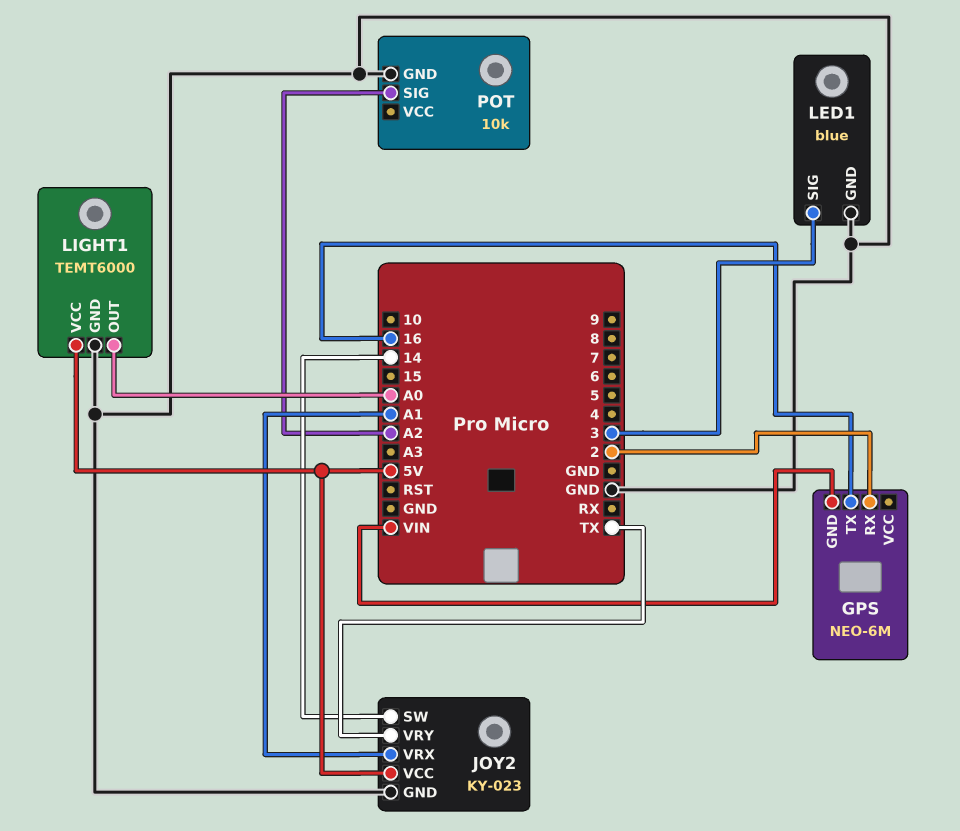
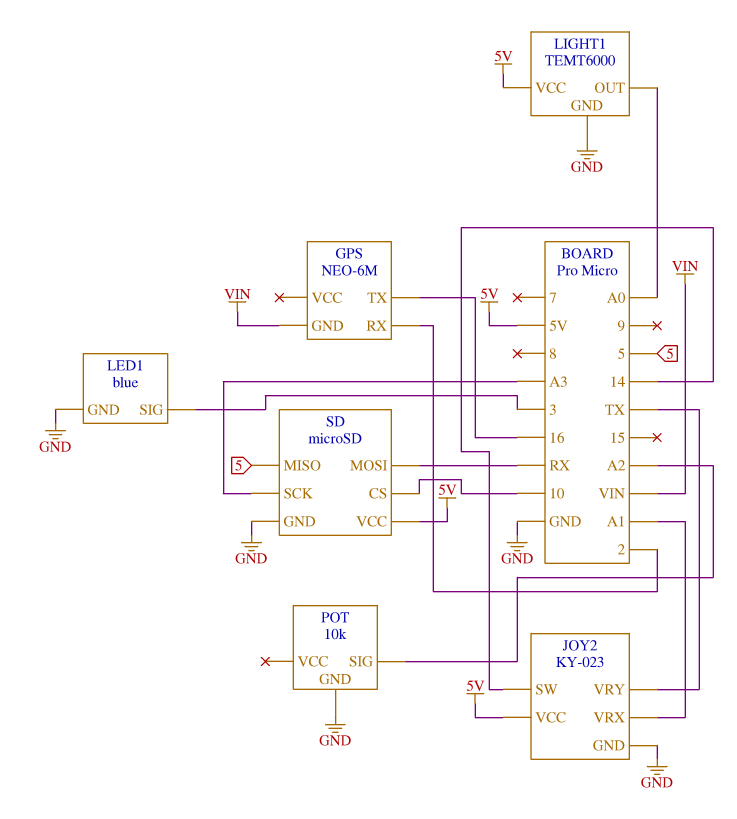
SD: none -> microSD
SD pin CS: none -> 10
SD pin GND: none -> GND
SD pin MISO: none -> 5
SD pin MOSI: none -> RX
SD pin SCK: none -> A3
SD pin VCC: none -> 5V

